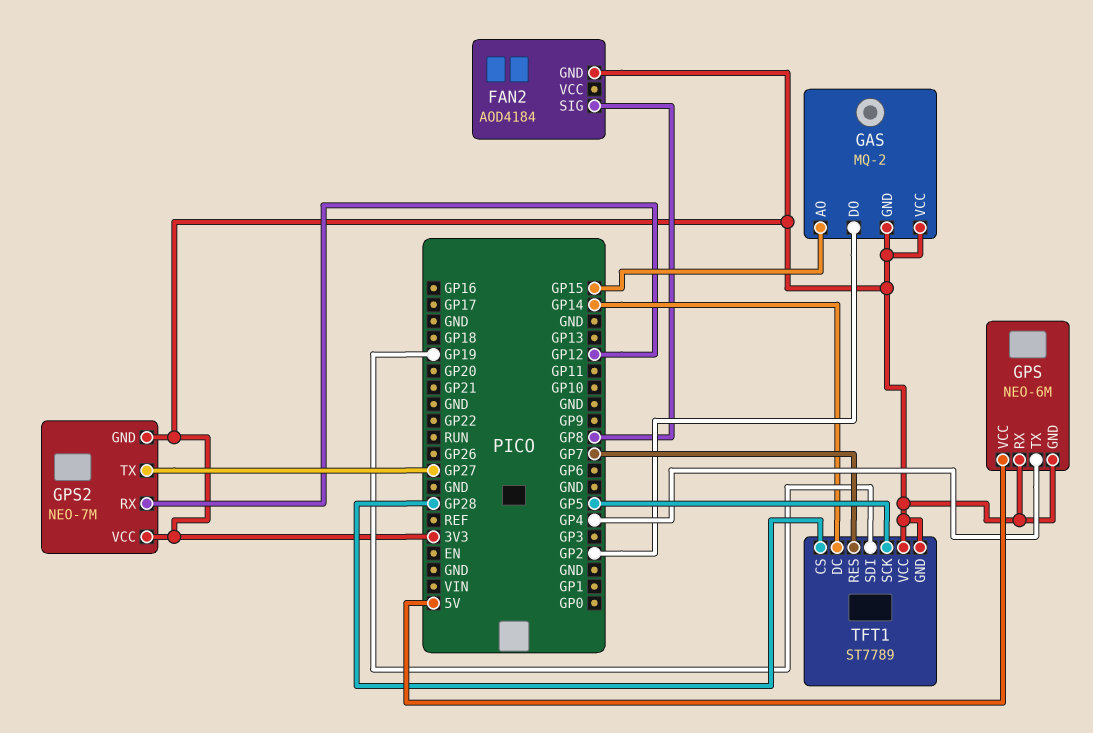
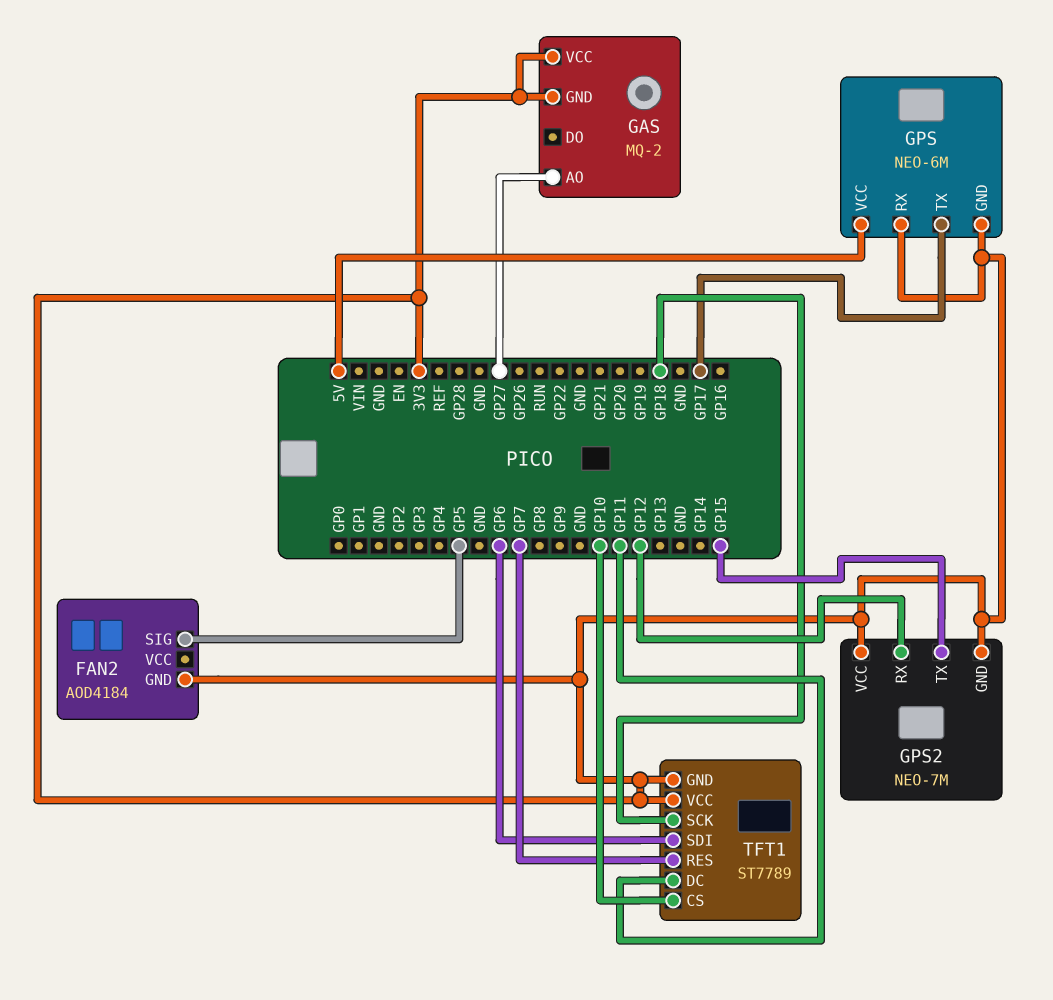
FAN2 pin SIG: GP8 -> GP5
GAS pin AO: GP15 -> GP27
GAS pin DO: GP2 -> none
GPS pin TX: GP4 -> GP17
GPS2 pin TX: GP27 -> GP15
TFT1 pin CS: GP28 -> GP10
TFT1 pin DC: GP14 -> GP11
TFT1 pin SCK: GP5 -> GP18
TFT1 pin SDI: GP19 -> GP6

